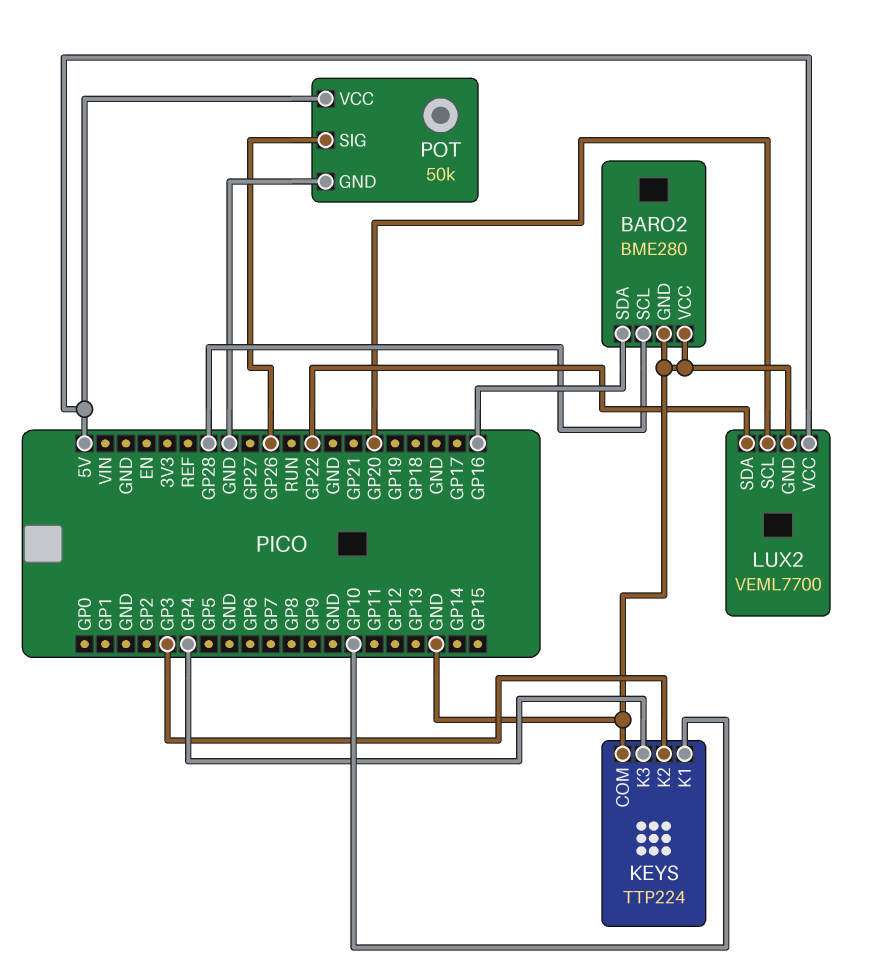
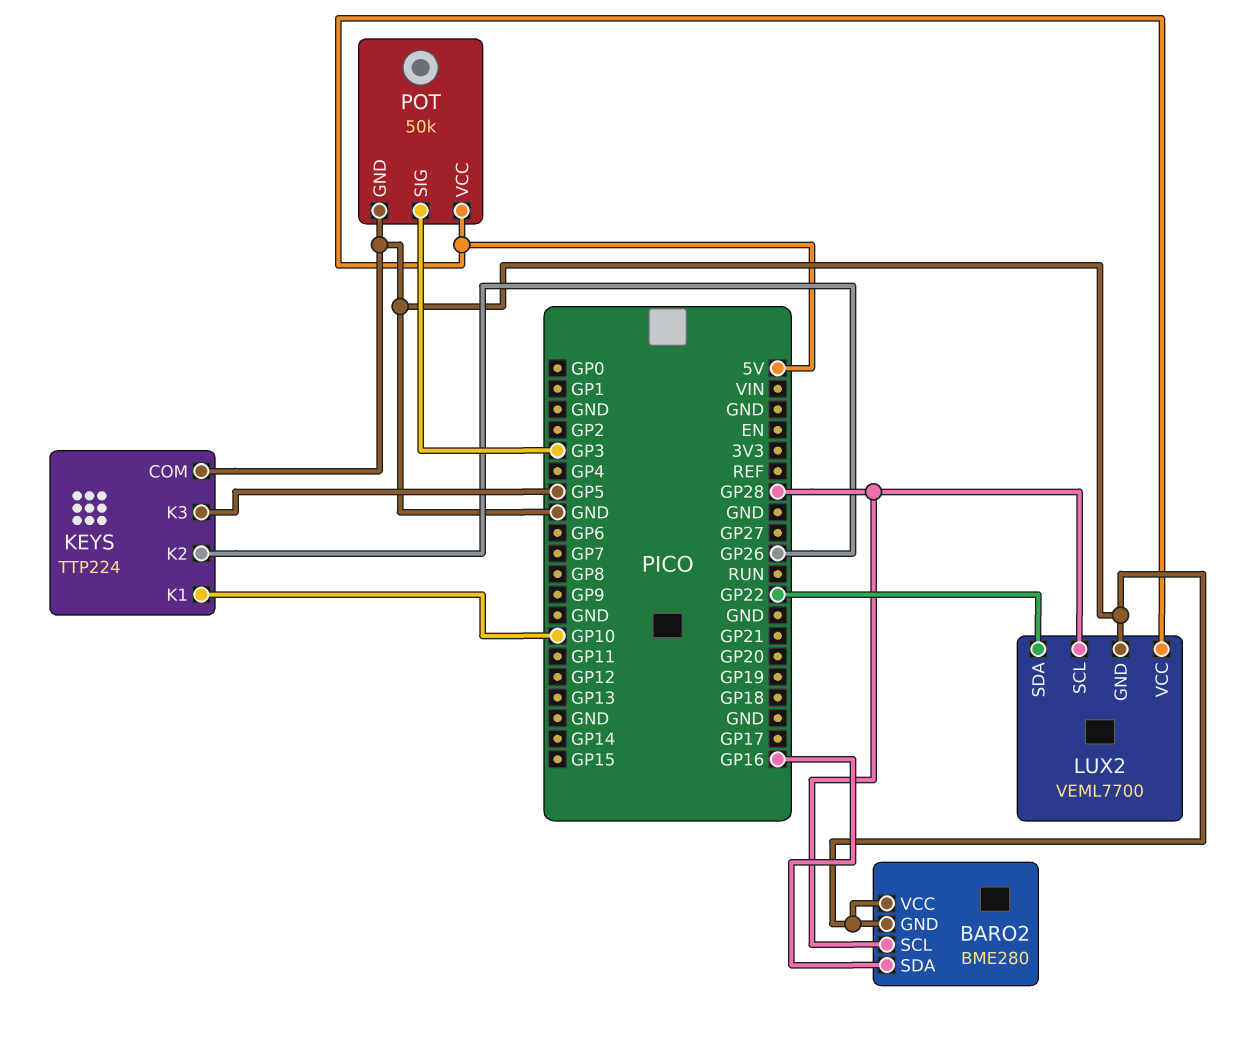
KEYS pin K2: GP3 -> GP26
KEYS pin K3: GP4 -> GP5
LUX2 pin SCL: GP20 -> GP28
POT pin SIG: GP26 -> GP3

